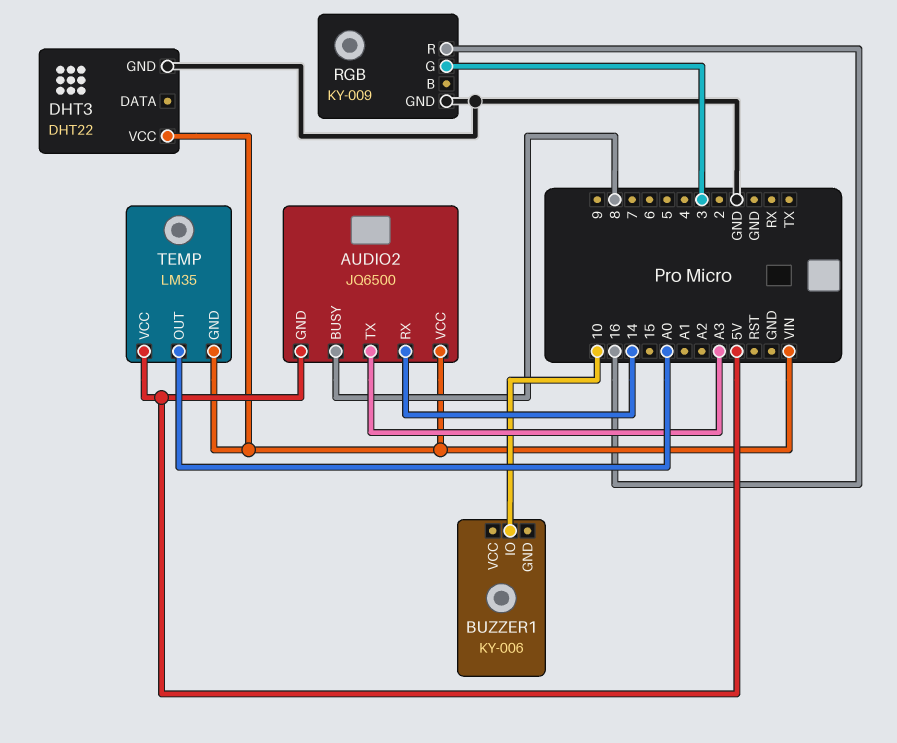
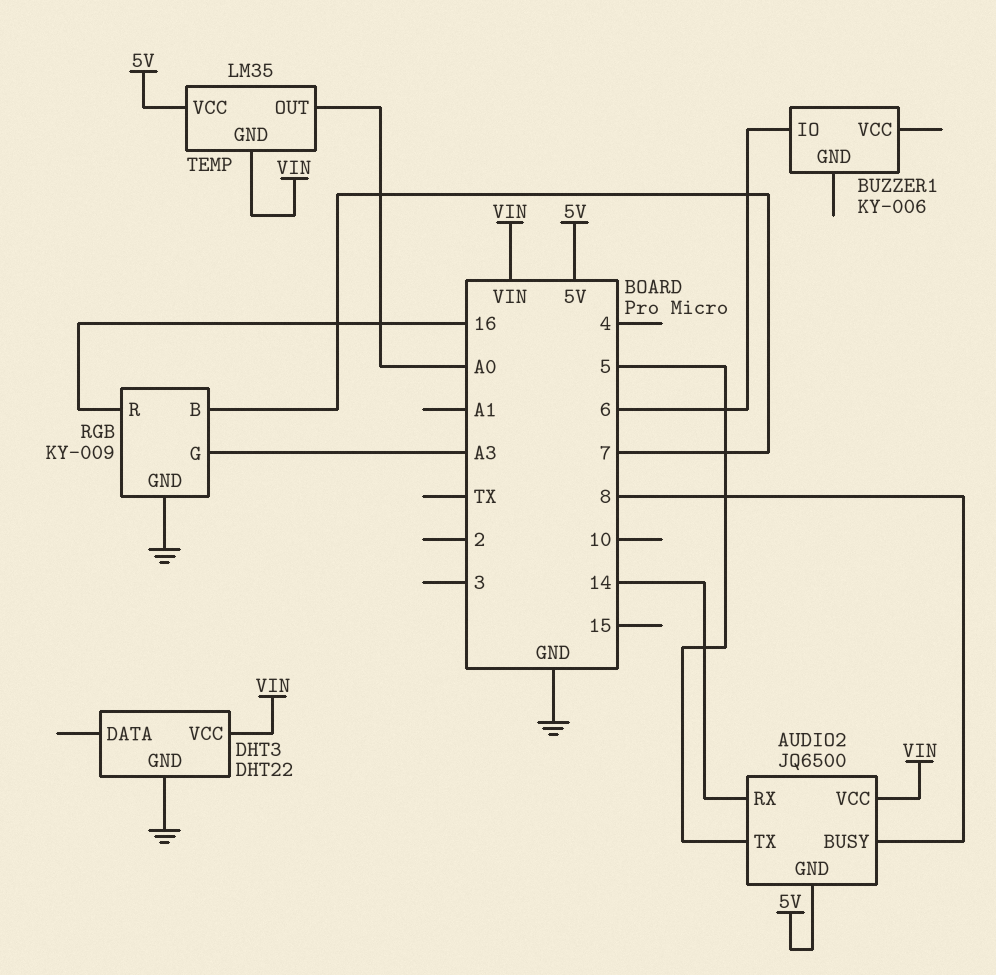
AUDIO2 pin TX: A3 -> 5
BUZZER1 pin IO: 10 -> 6
RGB pin B: none -> 7
RGB pin G: 3 -> A3

